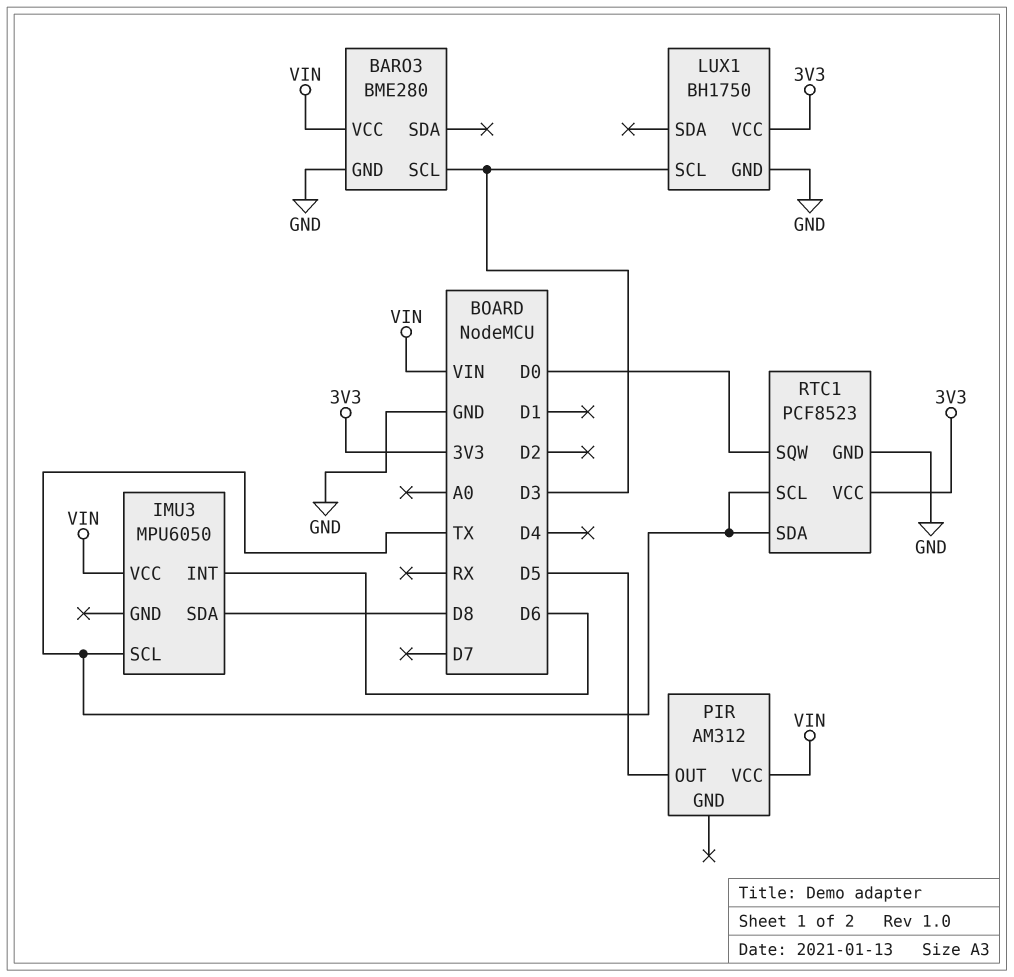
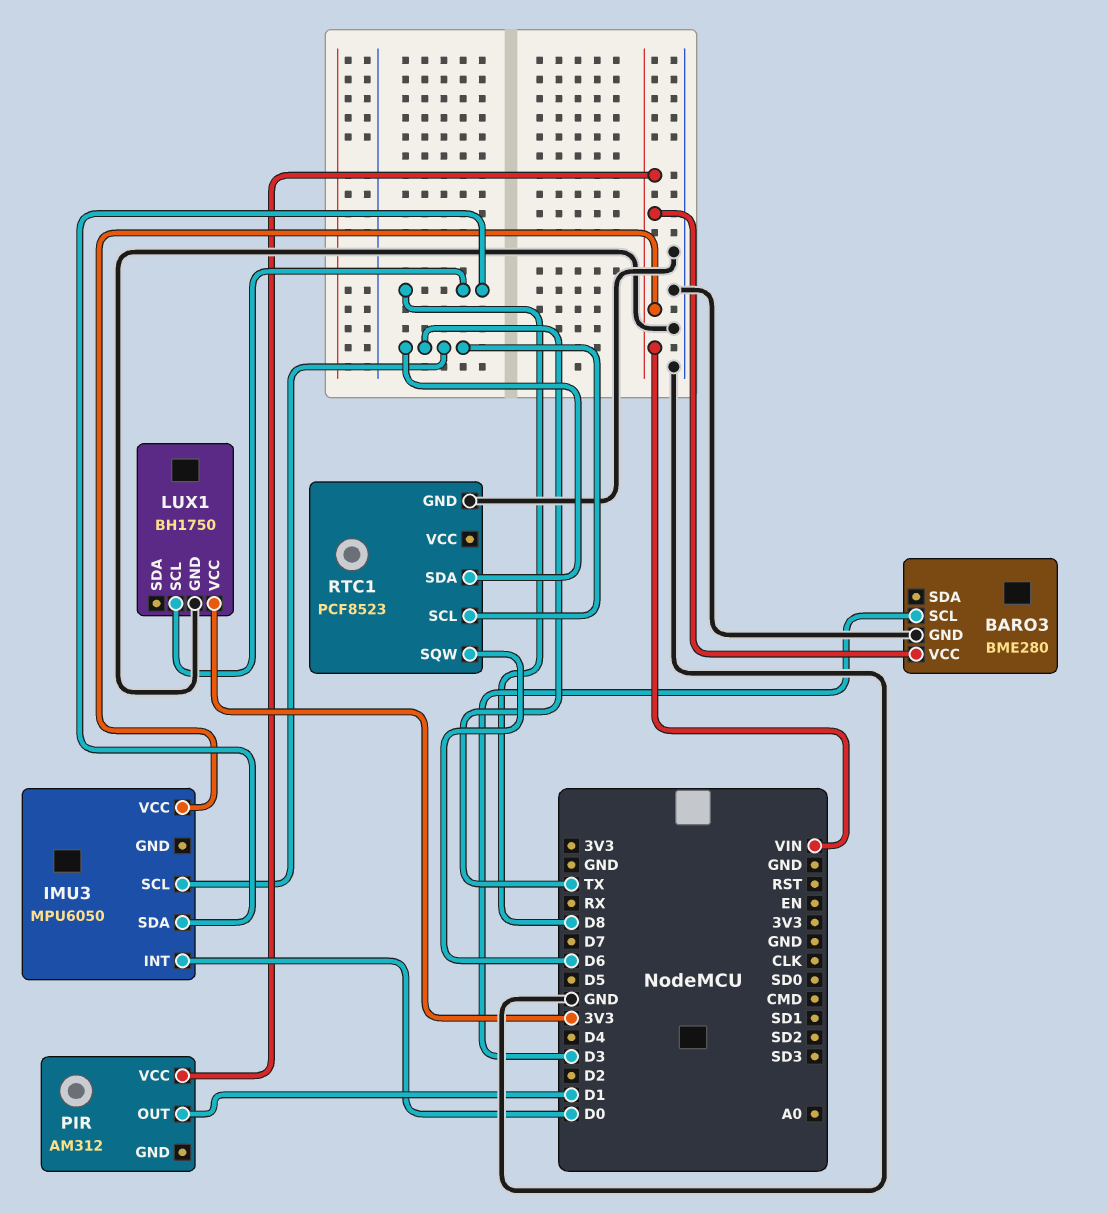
IMU3 pin INT: D6 -> D0
LUX1 pin SCL: D3 -> D8
PIR pin OUT: D5 -> D1
RTC1 pin SQW: D0 -> D6
RTC1 pin VCC: 3V3 -> none

